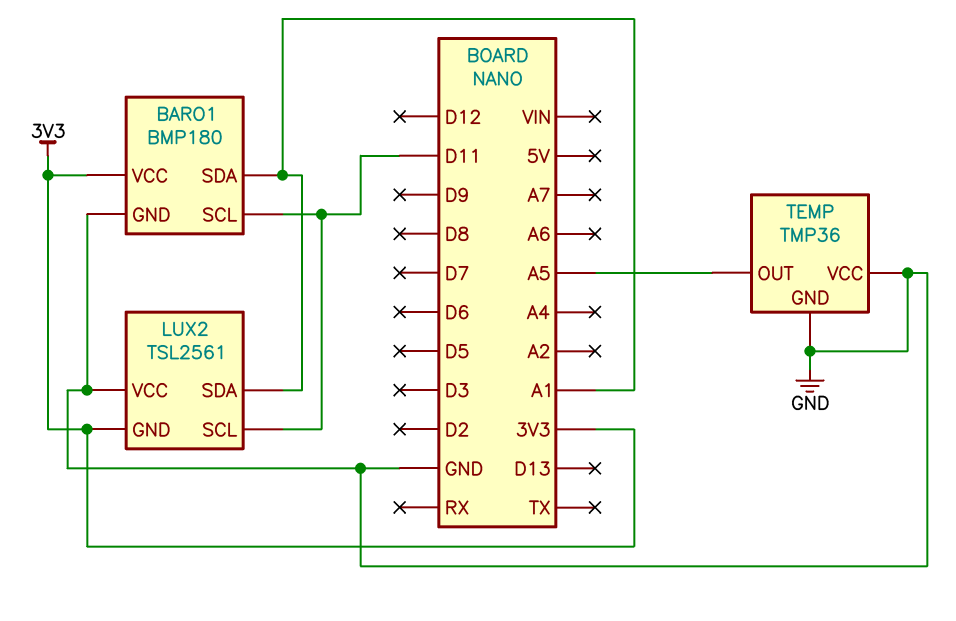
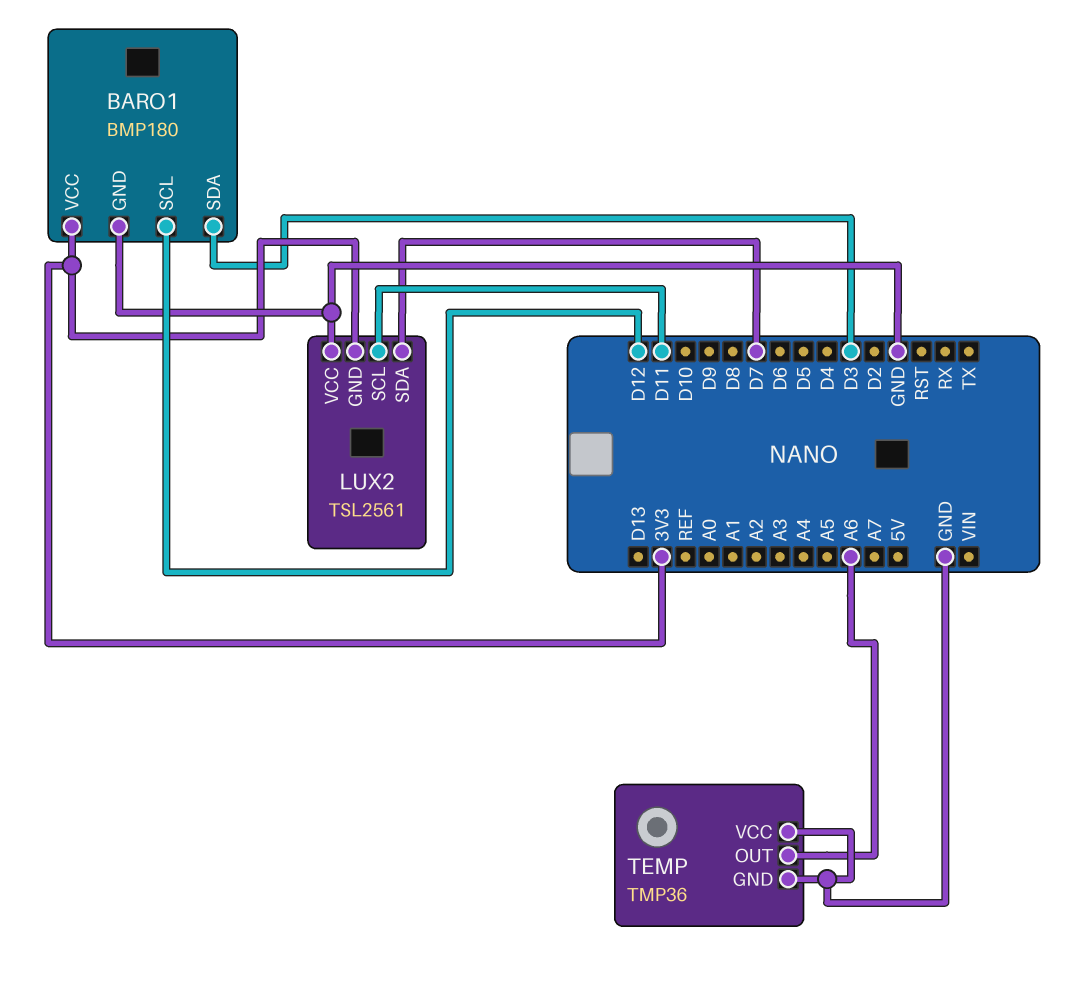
BARO1 pin SCL: D11 -> D12
BARO1 pin SDA: A1 -> D3
LUX2 pin SDA: A1 -> D7
TEMP pin OUT: A5 -> A6

